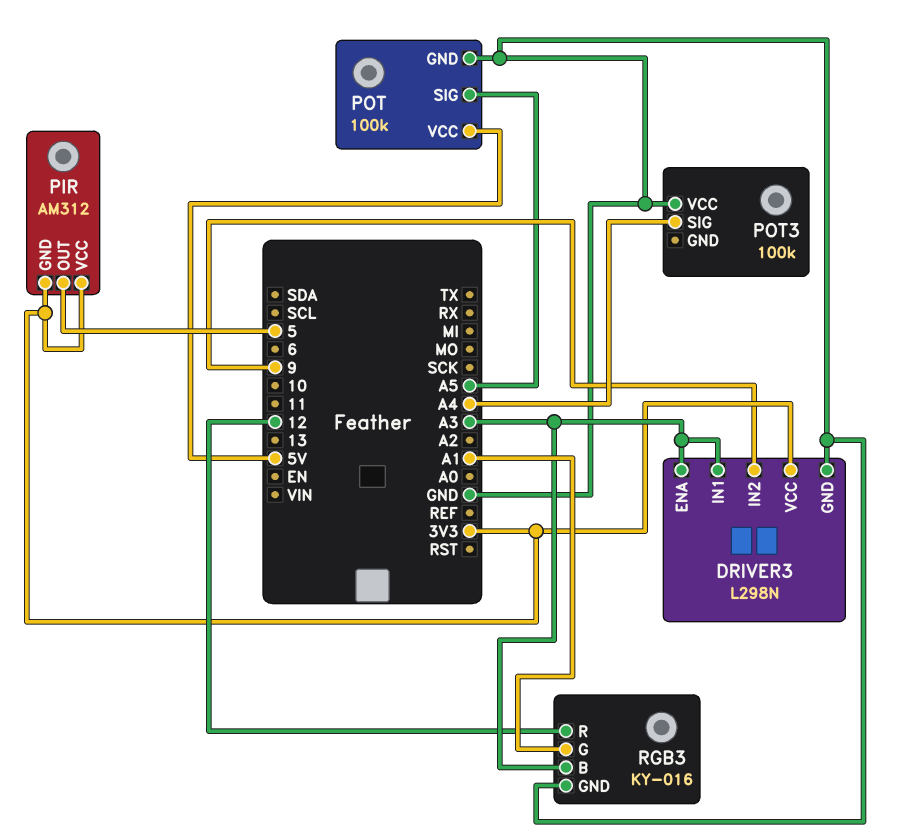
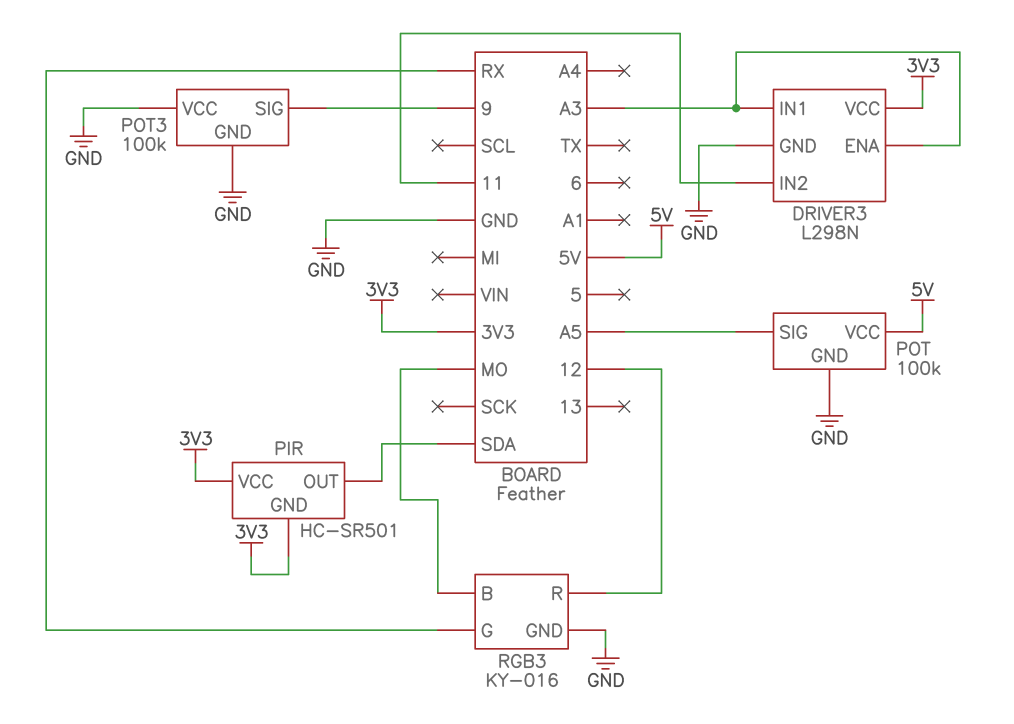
DRIVER3 pin IN2: 9 -> 11
PIR: AM312 -> HC-SR501
PIR pin OUT: 5 -> SDA
POT3 pin GND: none -> GND
POT3 pin SIG: A4 -> 9
RGB3 pin B: A3 -> MO
RGB3 pin G: A1 -> RX

